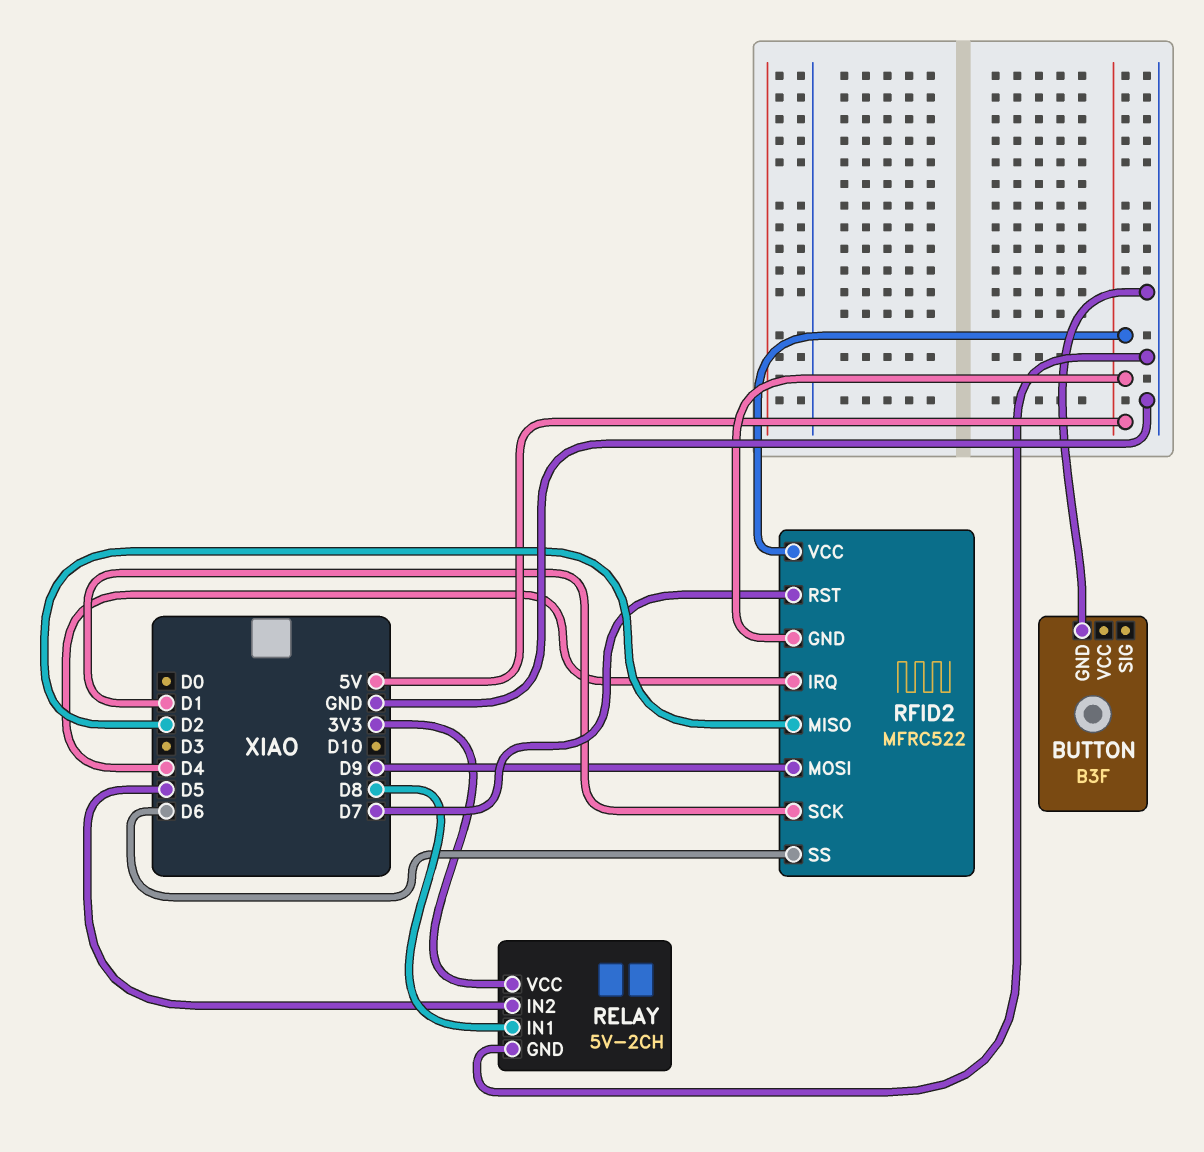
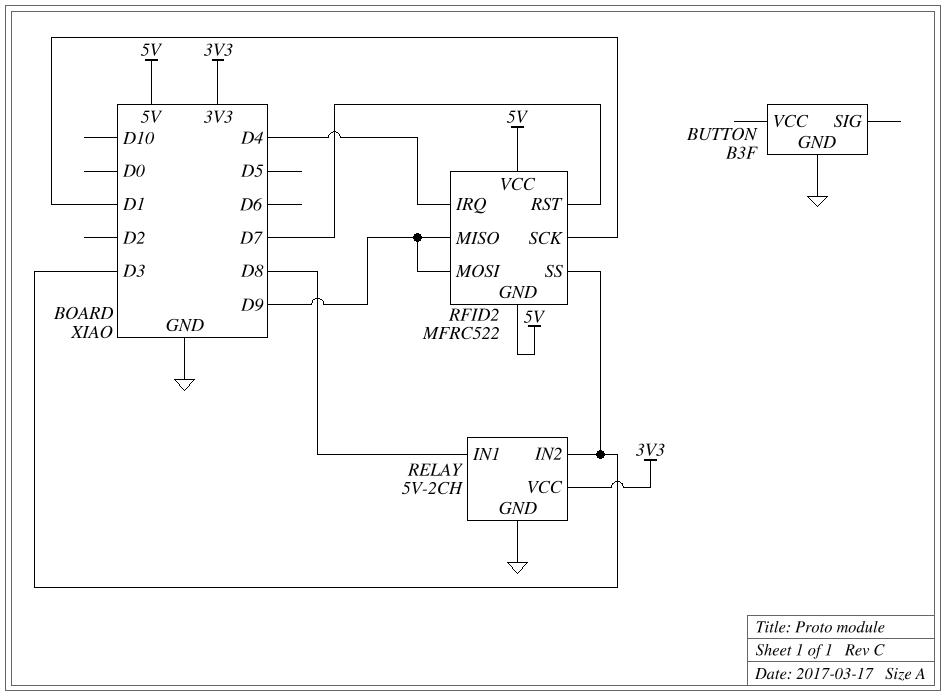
RELAY pin IN2: D5 -> D3
RFID2 pin MISO: D2 -> D9
RFID2 pin SS: D6 -> D3

